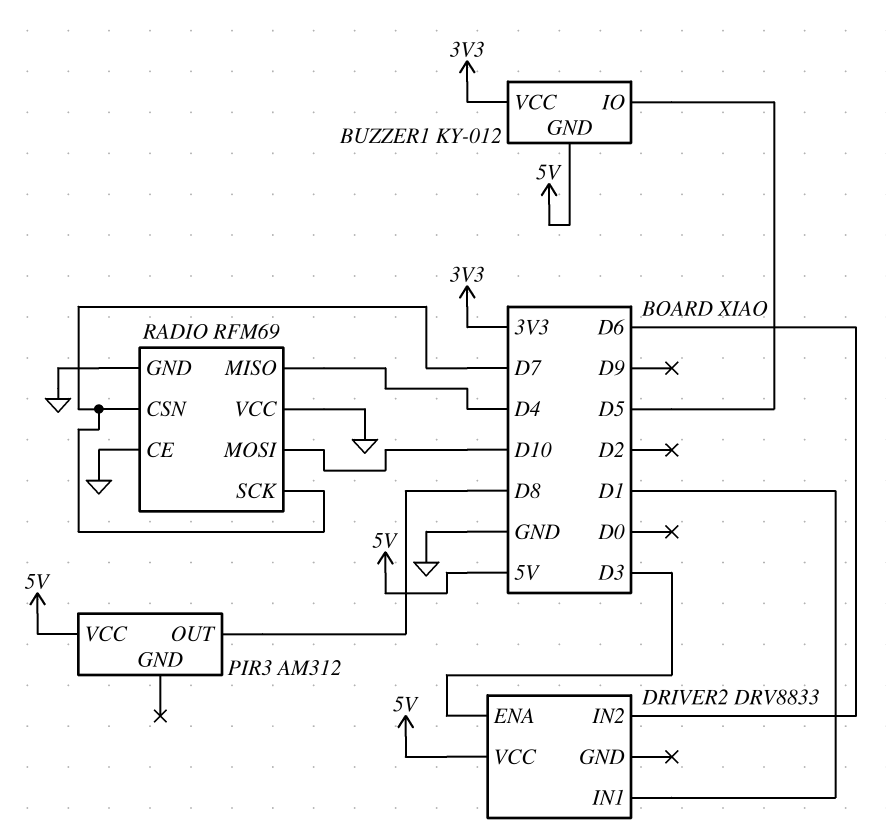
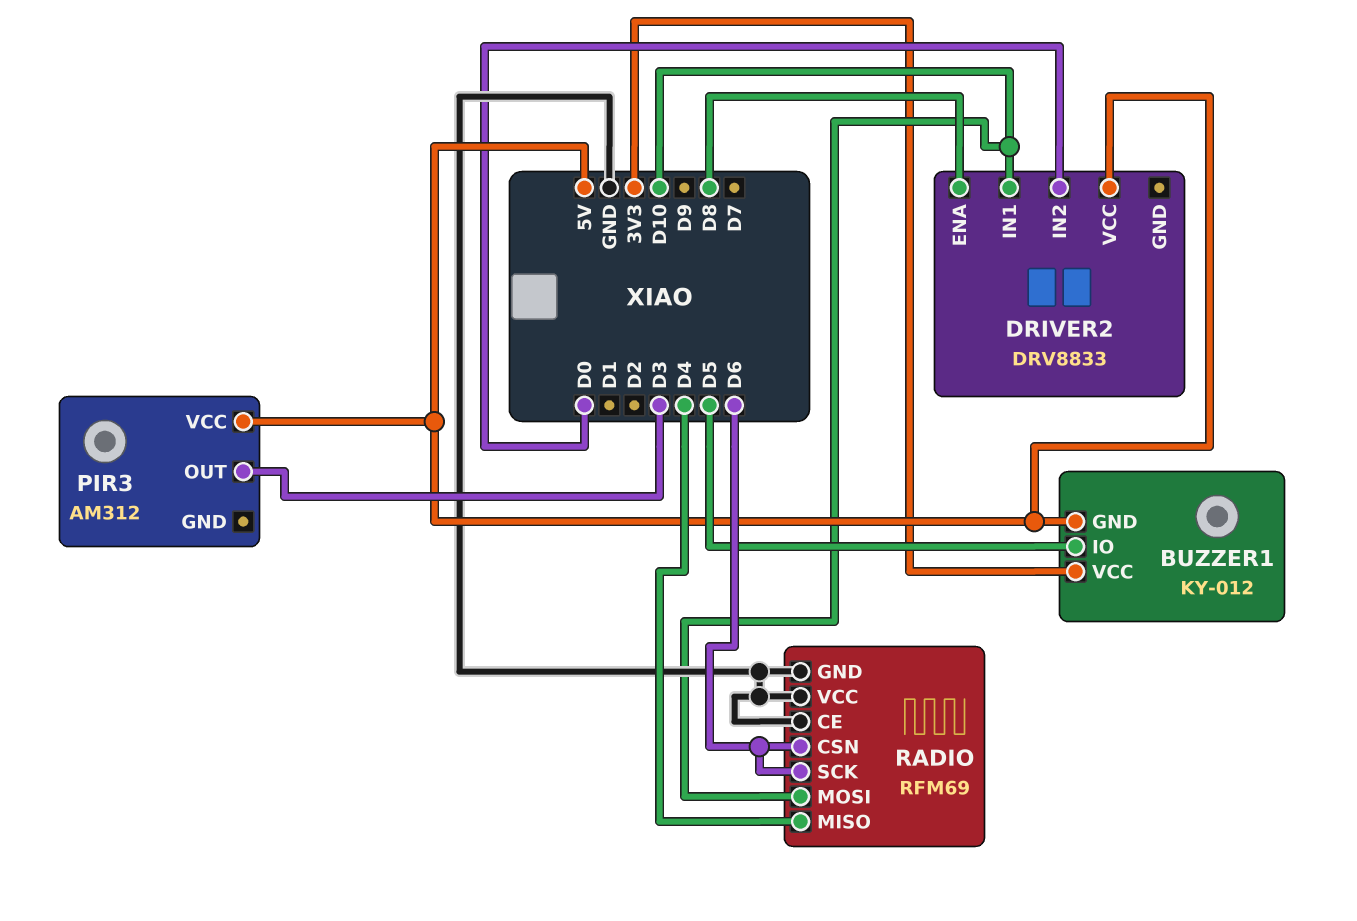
DRIVER2 pin ENA: D3 -> D8
DRIVER2 pin IN1: D1 -> D10
DRIVER2 pin IN2: D6 -> D0
PIR3 pin OUT: D8 -> D3
RADIO pin CSN: D7 -> D6
RADIO pin SCK: D7 -> D6

